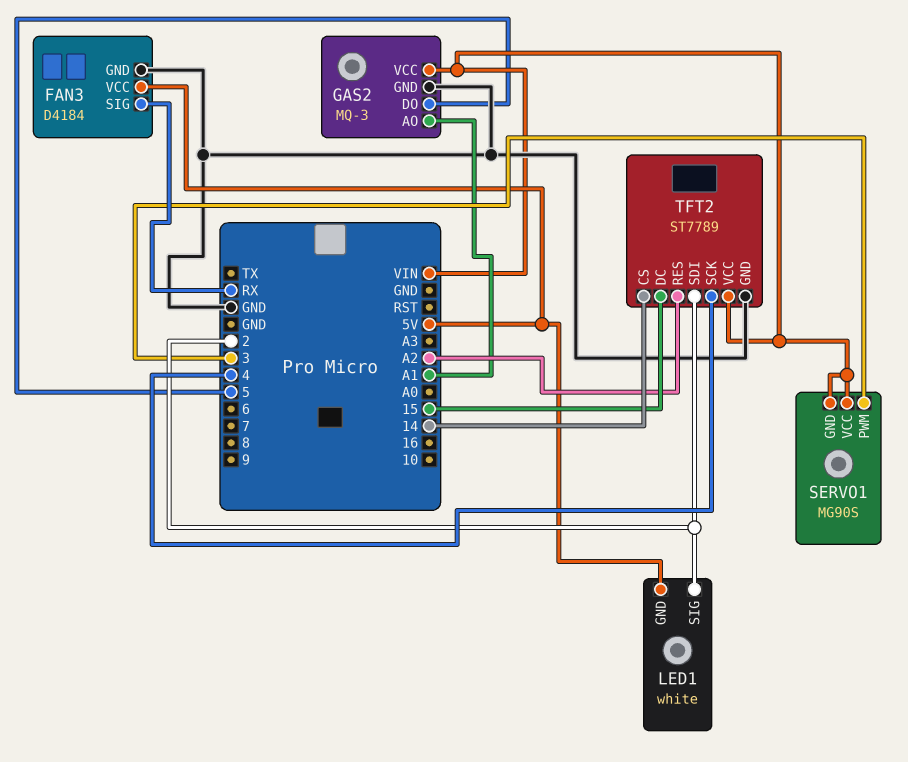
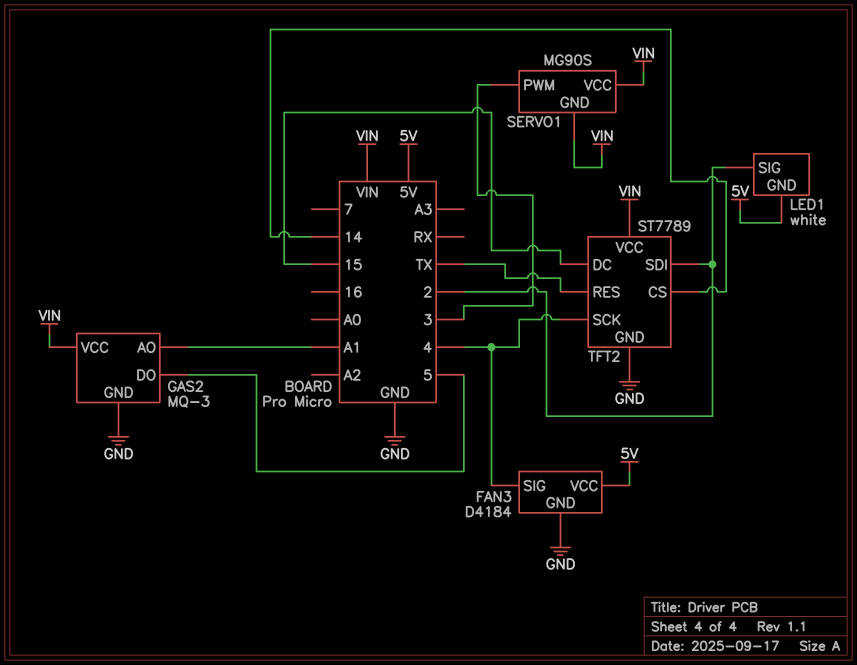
FAN3 pin SIG: RX -> 4
TFT2 pin RES: A2 -> TX

